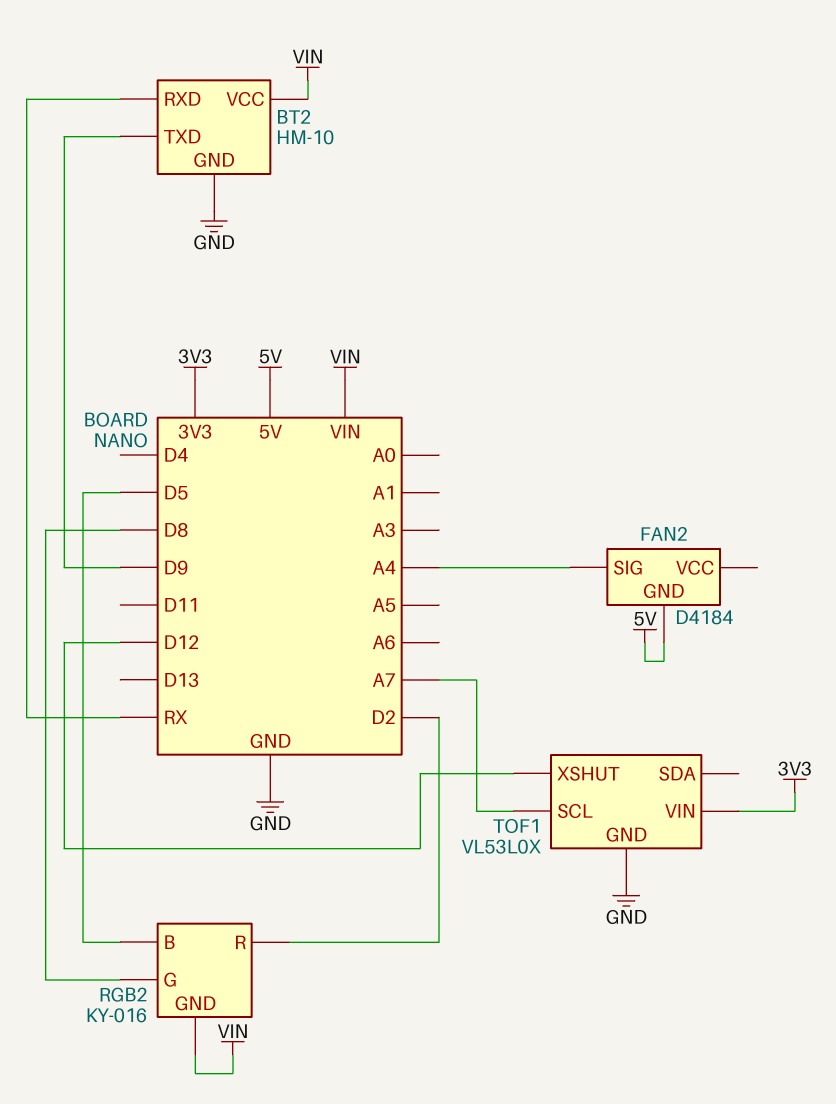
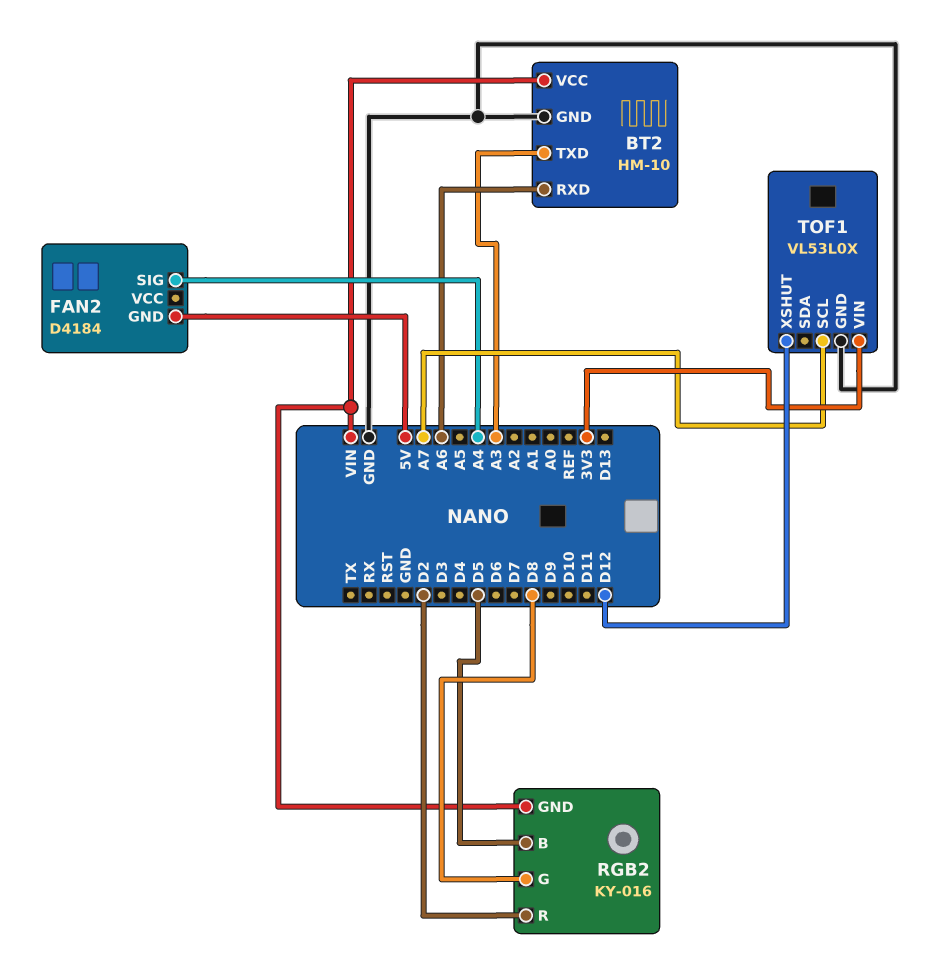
BT2 pin RXD: RX -> A6
BT2 pin TXD: D9 -> A3

